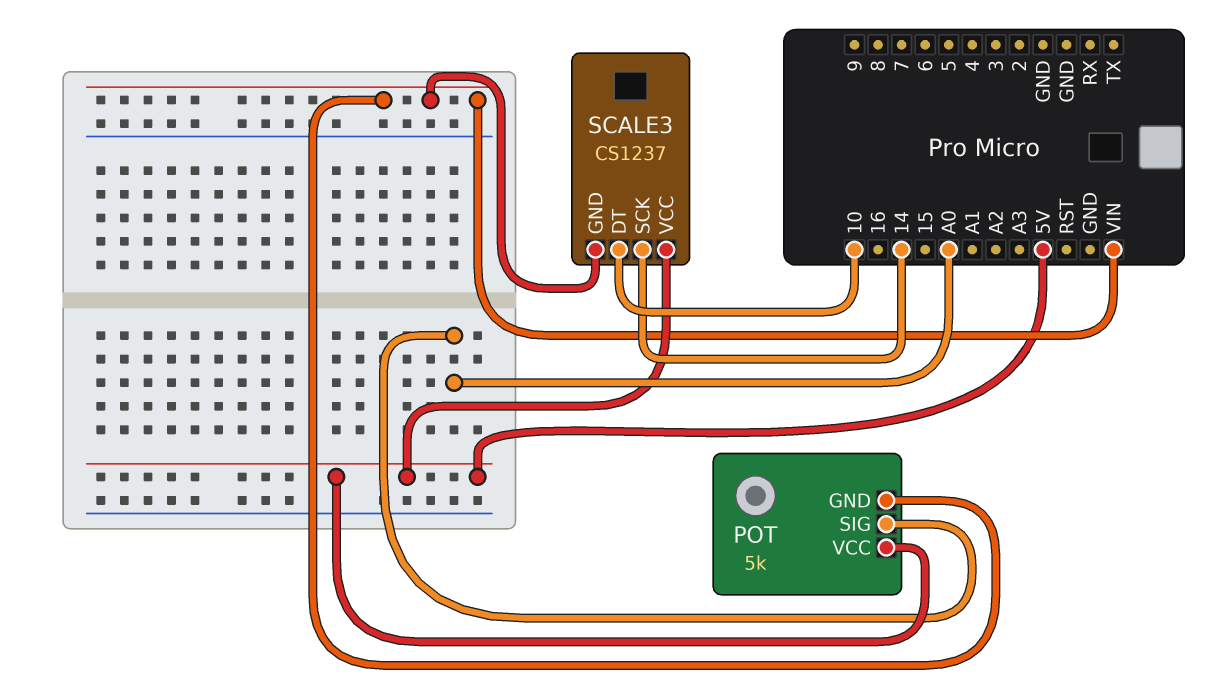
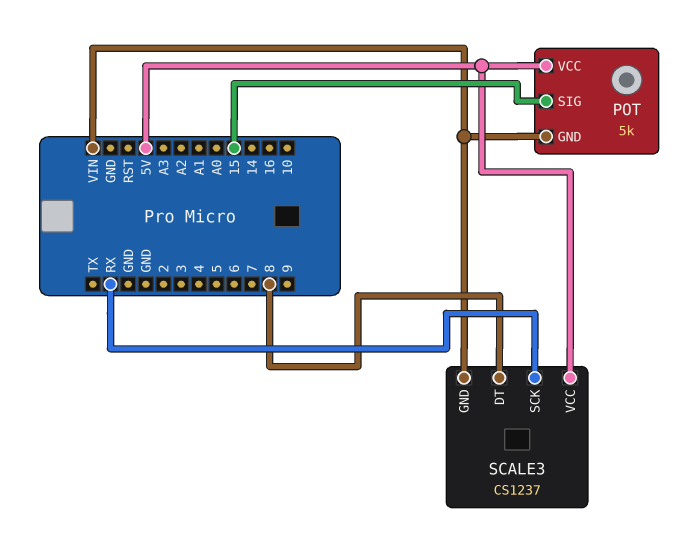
POT pin SIG: A0 -> 15
SCALE3 pin DT: 10 -> 8
SCALE3 pin SCK: 14 -> RX

